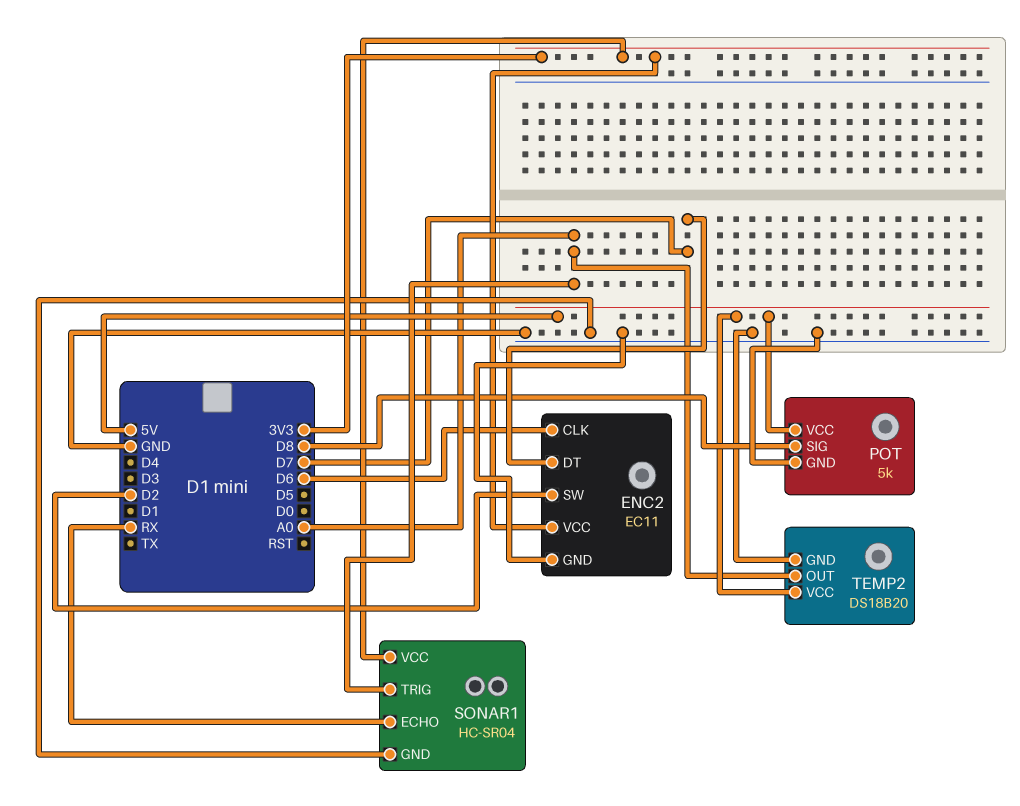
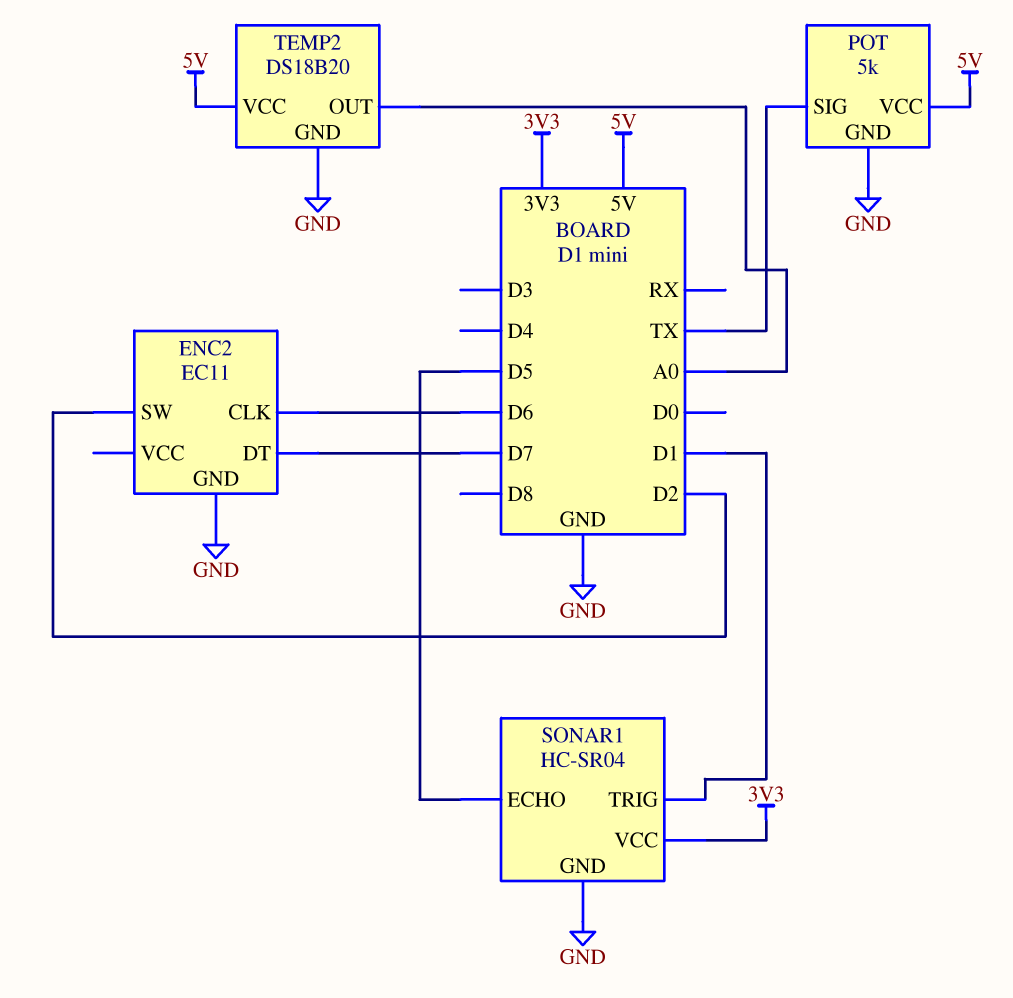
ENC2 pin VCC: 3V3 -> none
POT pin SIG: D8 -> TX
SONAR1 pin ECHO: RX -> D5
SONAR1 pin TRIG: A0 -> D1

